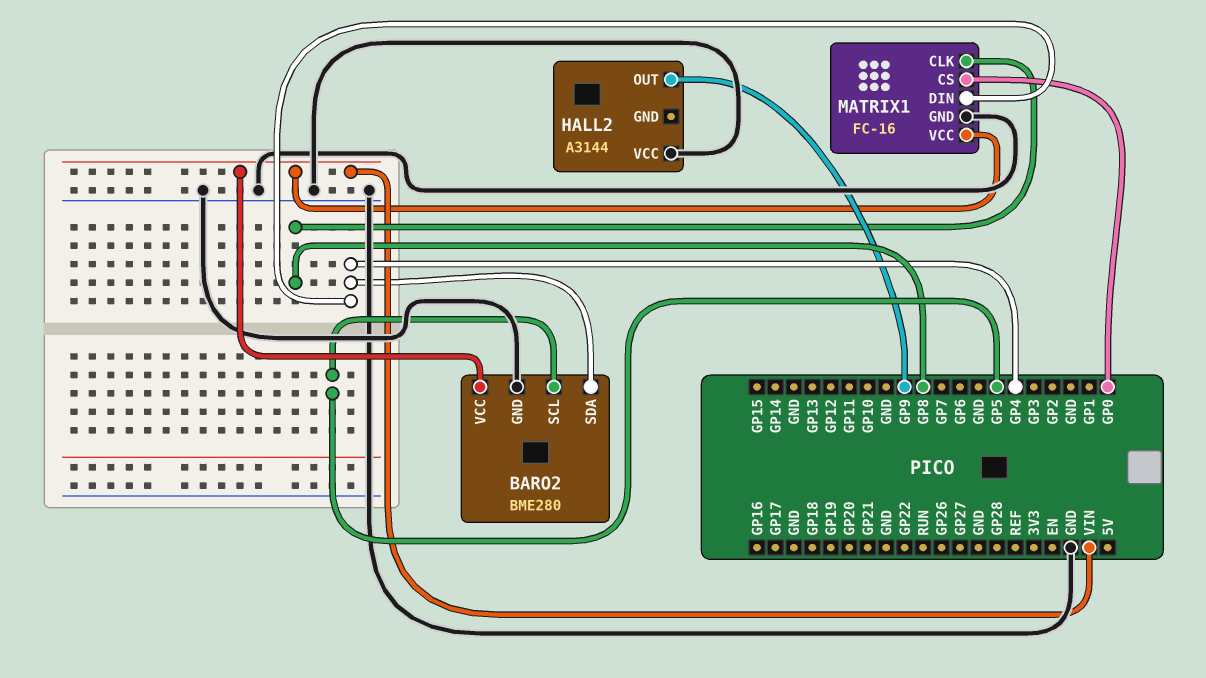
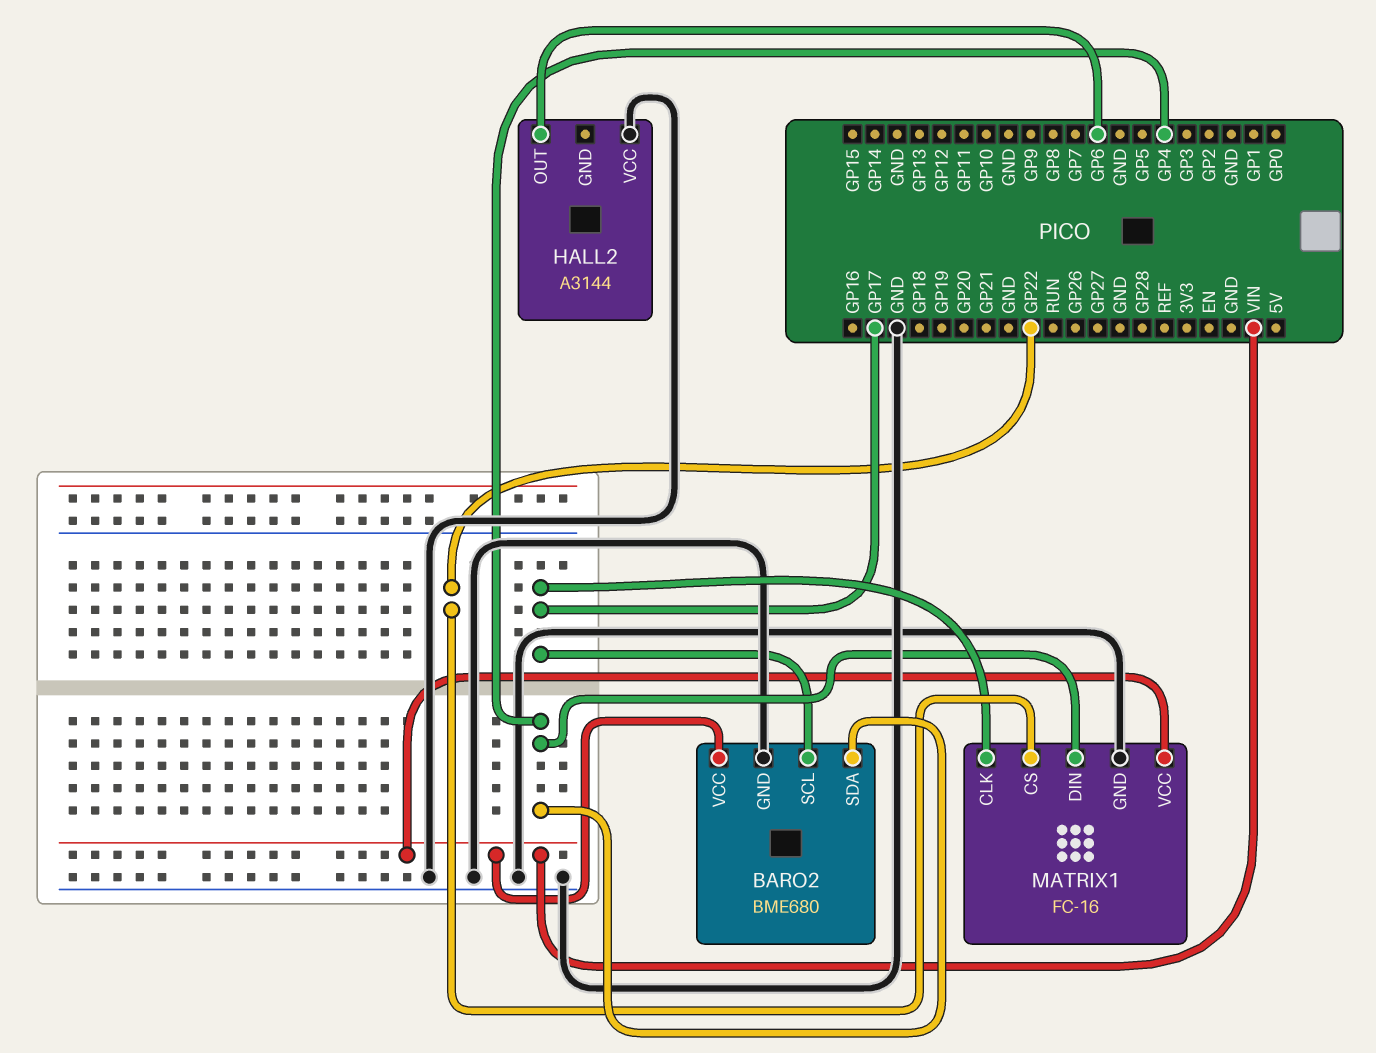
BARO2: BME280 -> BME680
BARO2 pin SCL: GP5 -> GP17
HALL2 pin OUT: GP9 -> GP6
MATRIX1 pin CLK: GP8 -> GP17
MATRIX1 pin CS: GP0 -> GP22

